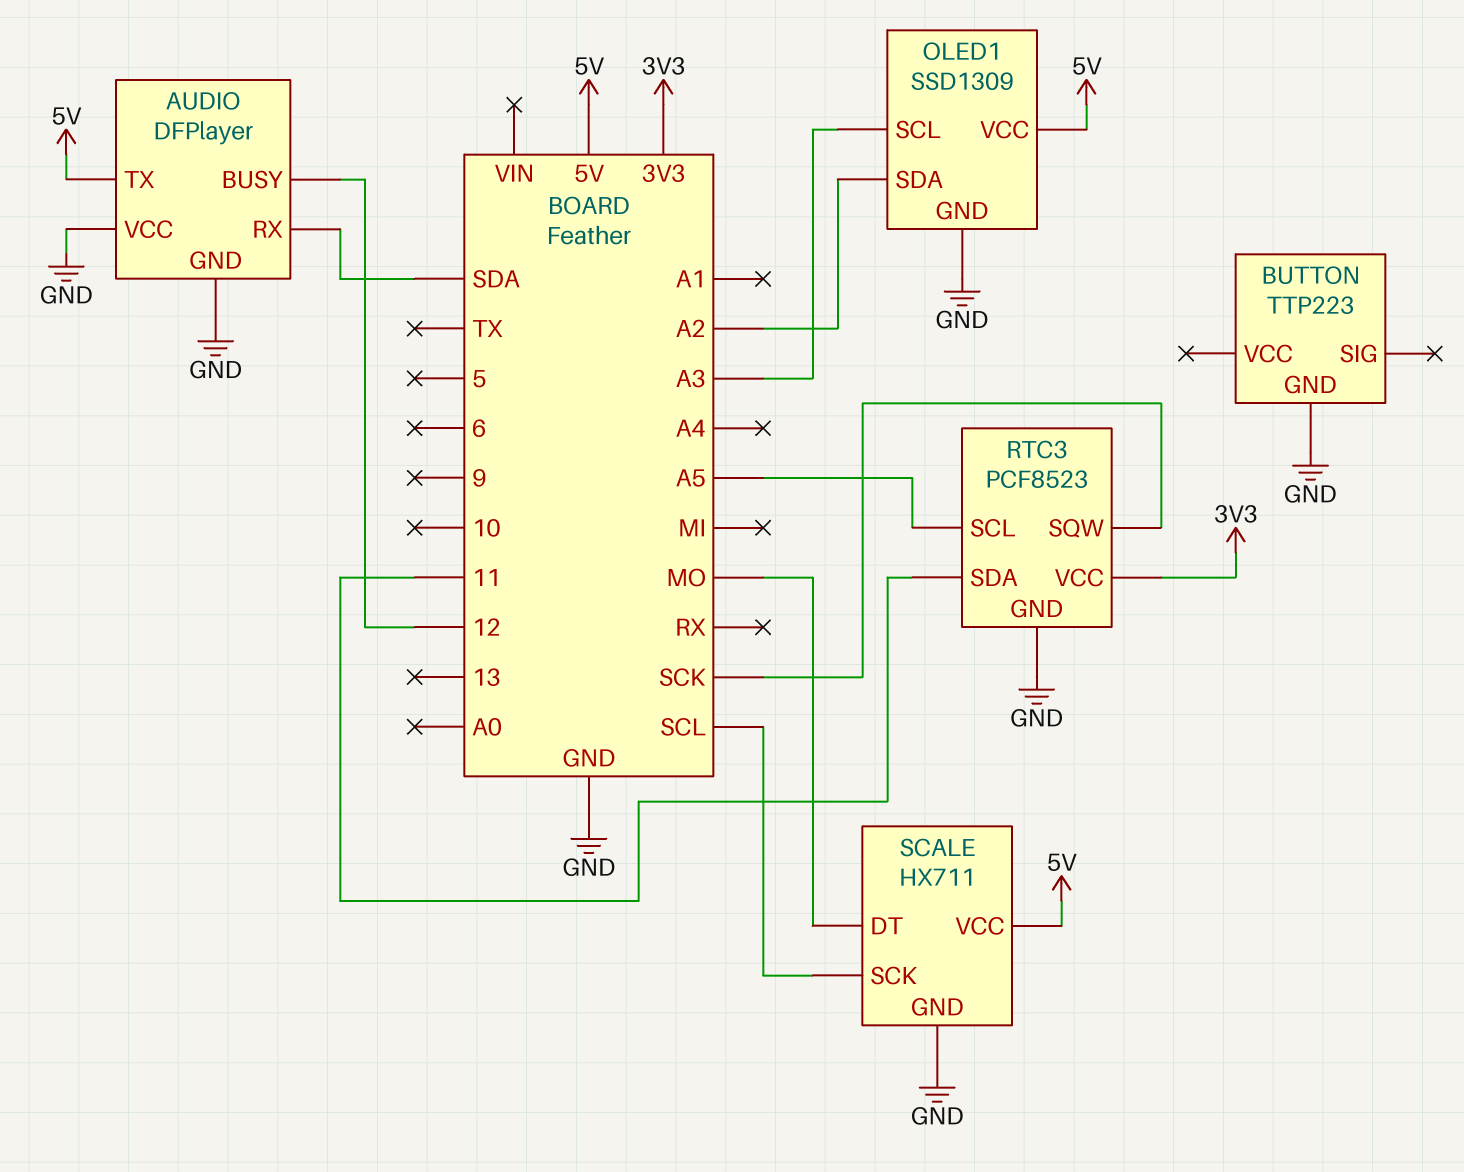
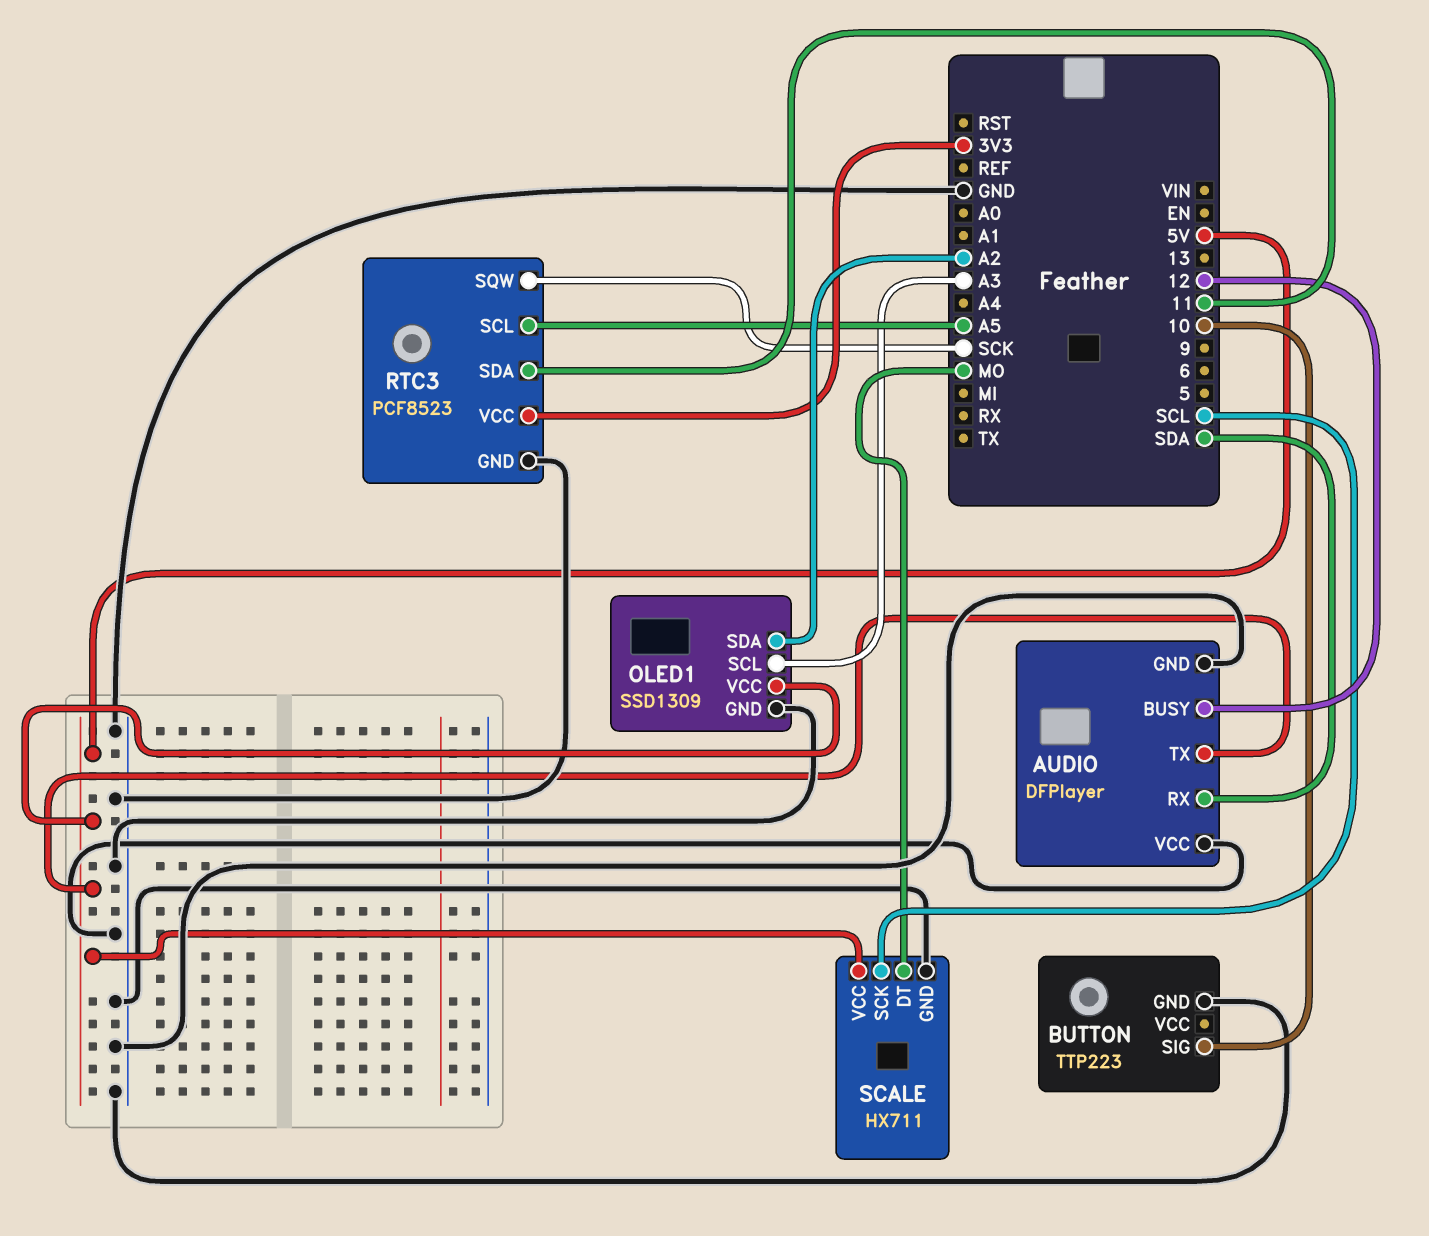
BUTTON pin SIG: none -> 10

